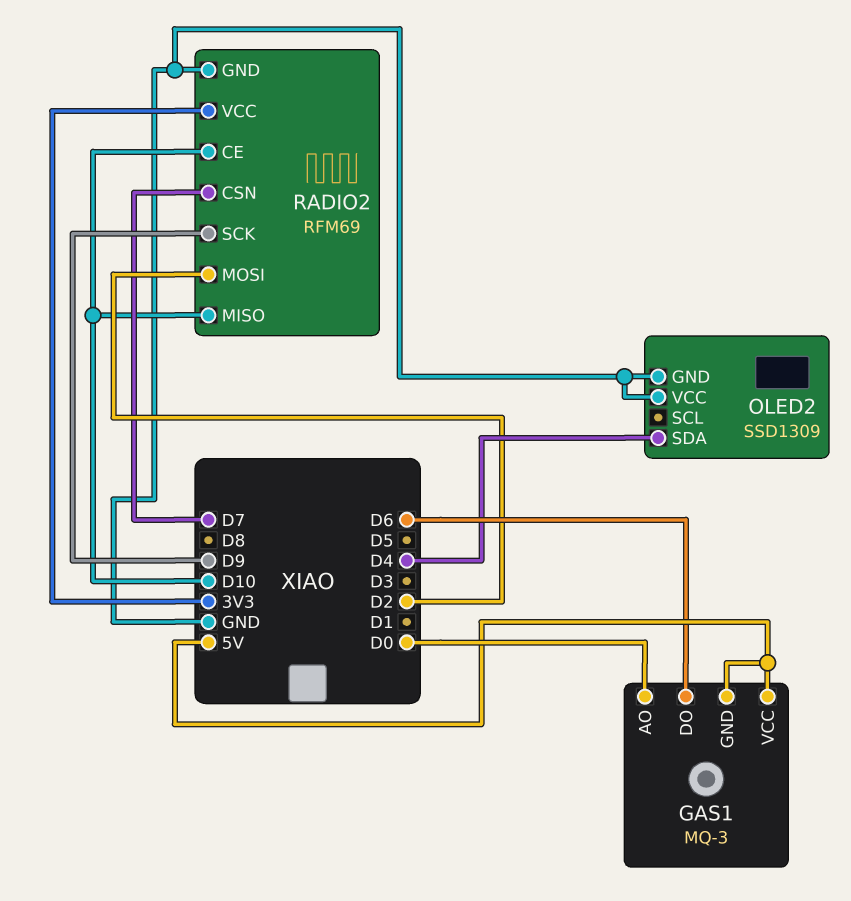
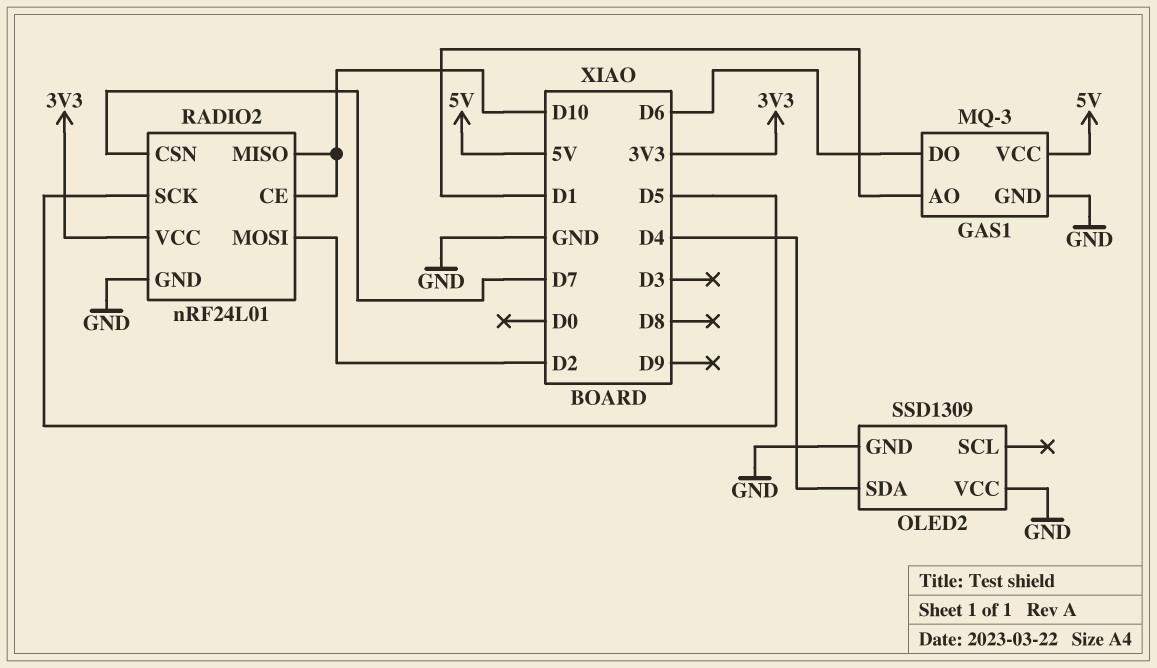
GAS1 pin AO: D0 -> D1
GAS1 pin GND: 5V -> GND
RADIO2: RFM69 -> nRF24L01
RADIO2 pin SCK: D9 -> D5

